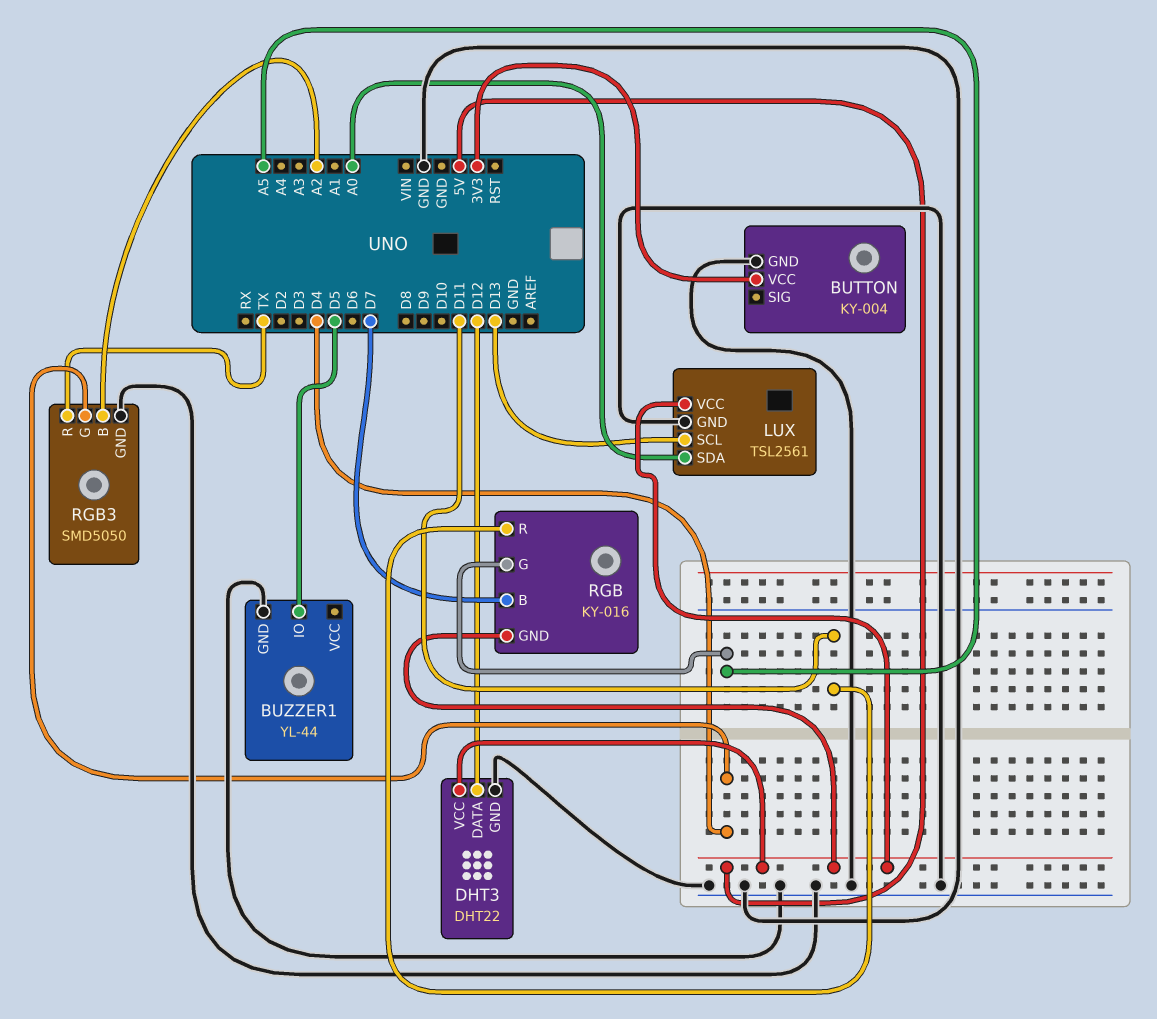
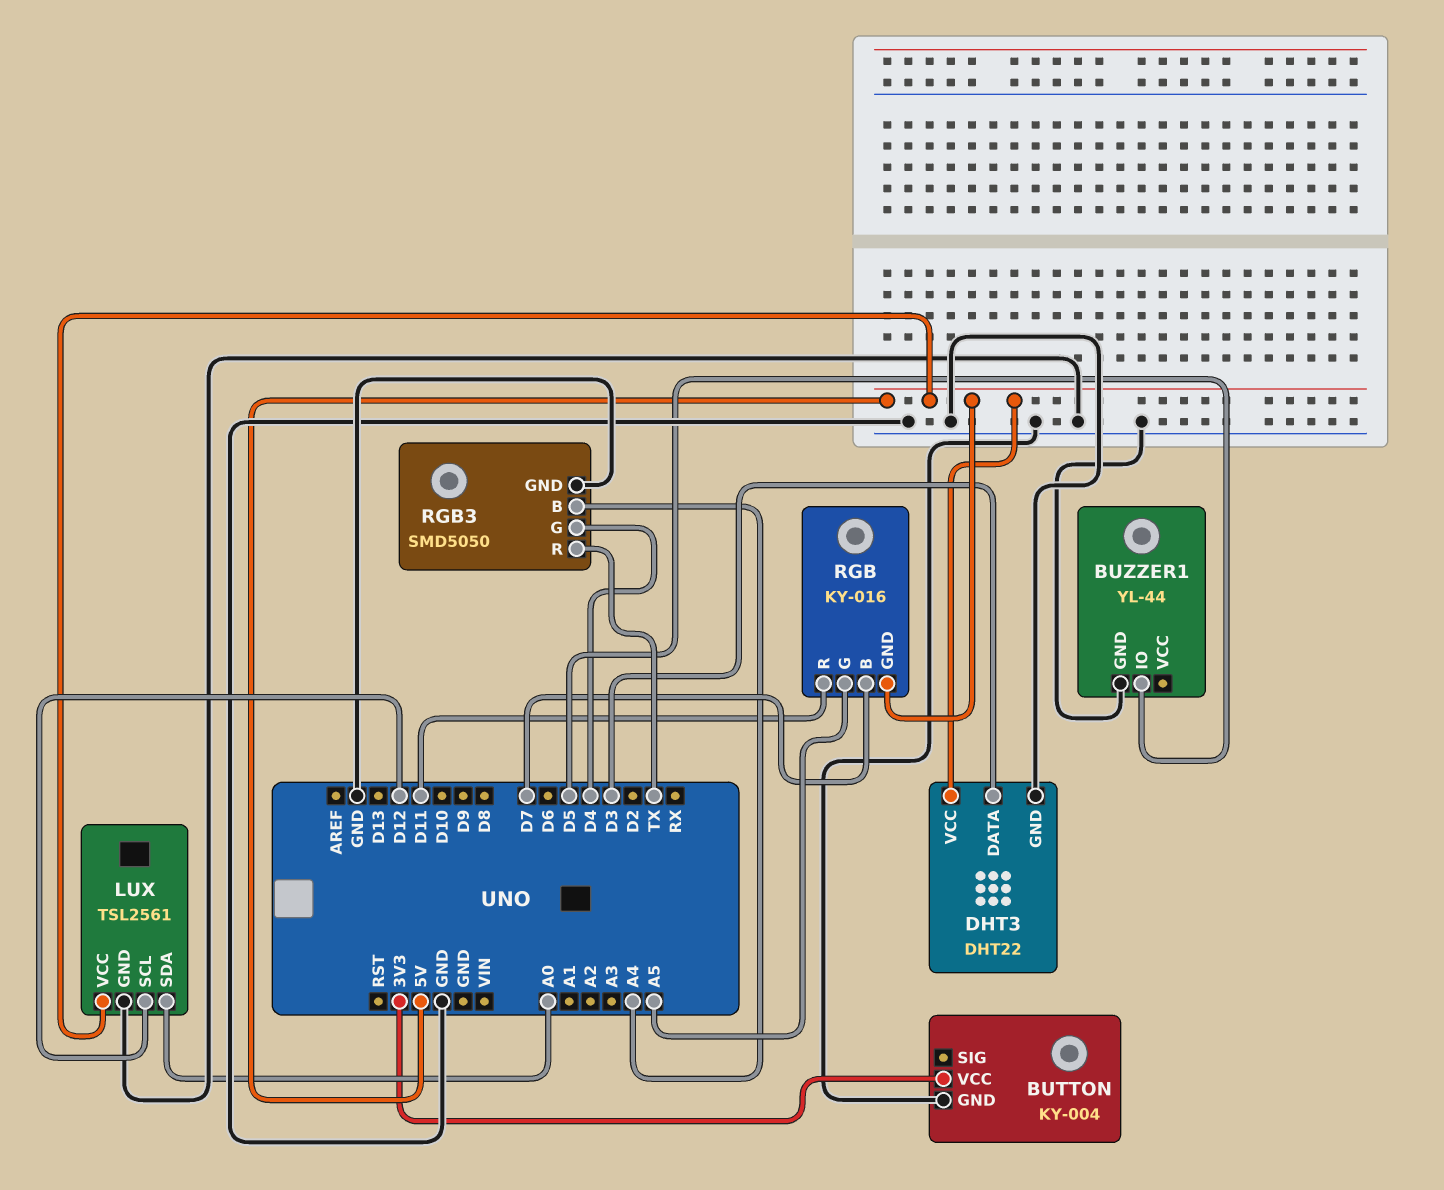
DHT3 pin DATA: D12 -> D3
LUX pin SCL: D13 -> D12
RGB3 pin B: A2 -> A4

